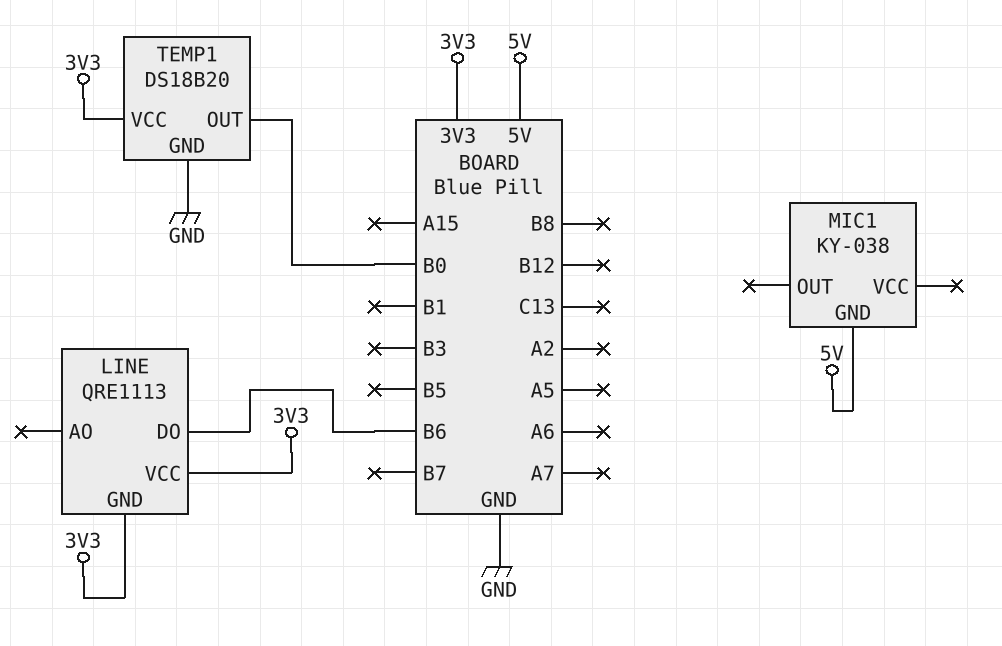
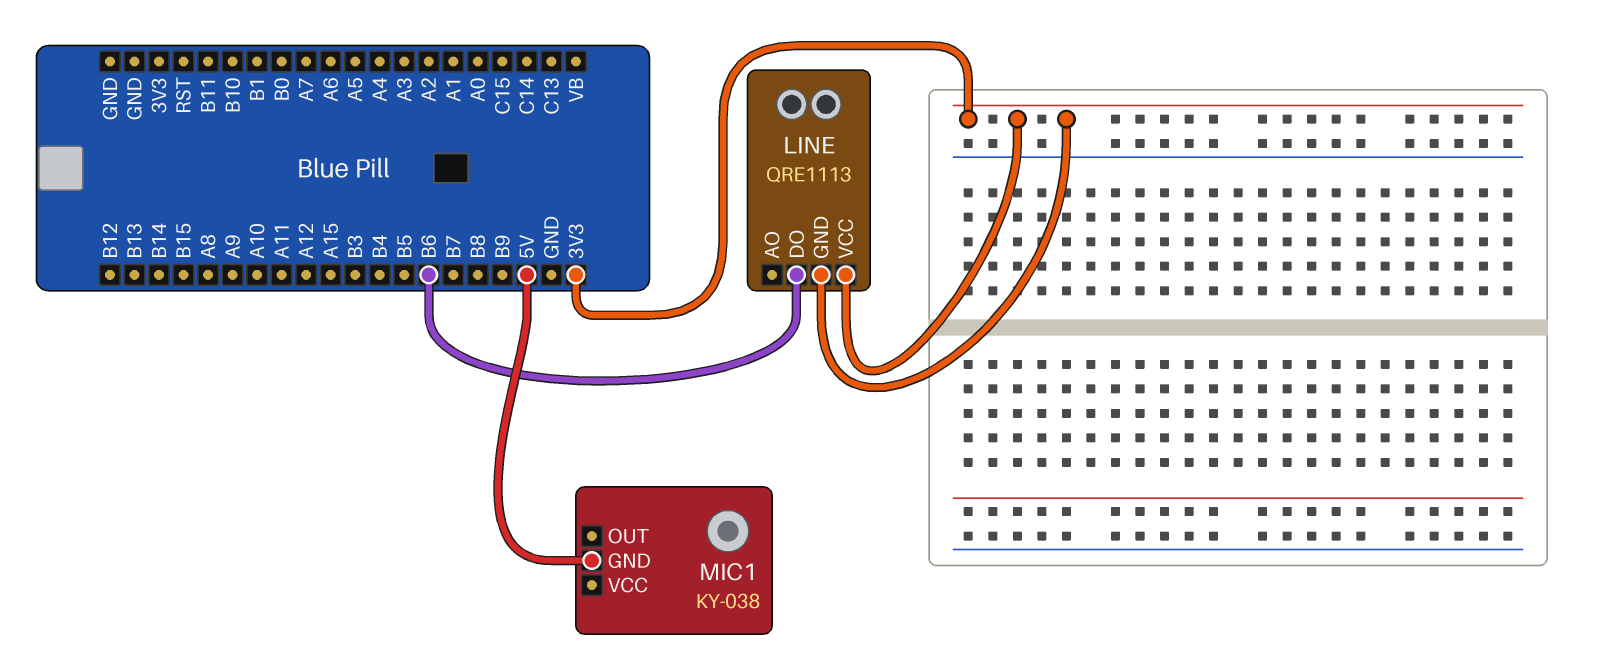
TEMP1: DS18B20 -> none
TEMP1 pin GND: GND -> none
TEMP1 pin OUT: B0 -> none
TEMP1 pin VCC: 3V3 -> none

